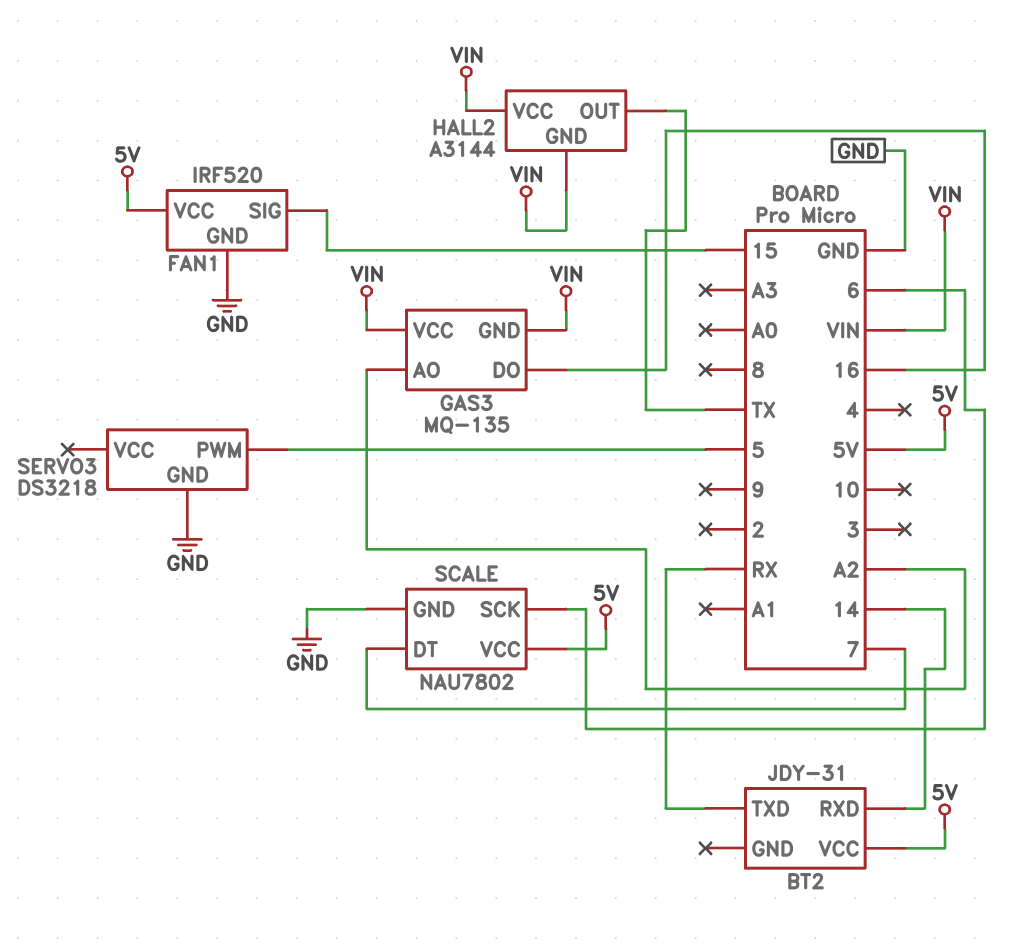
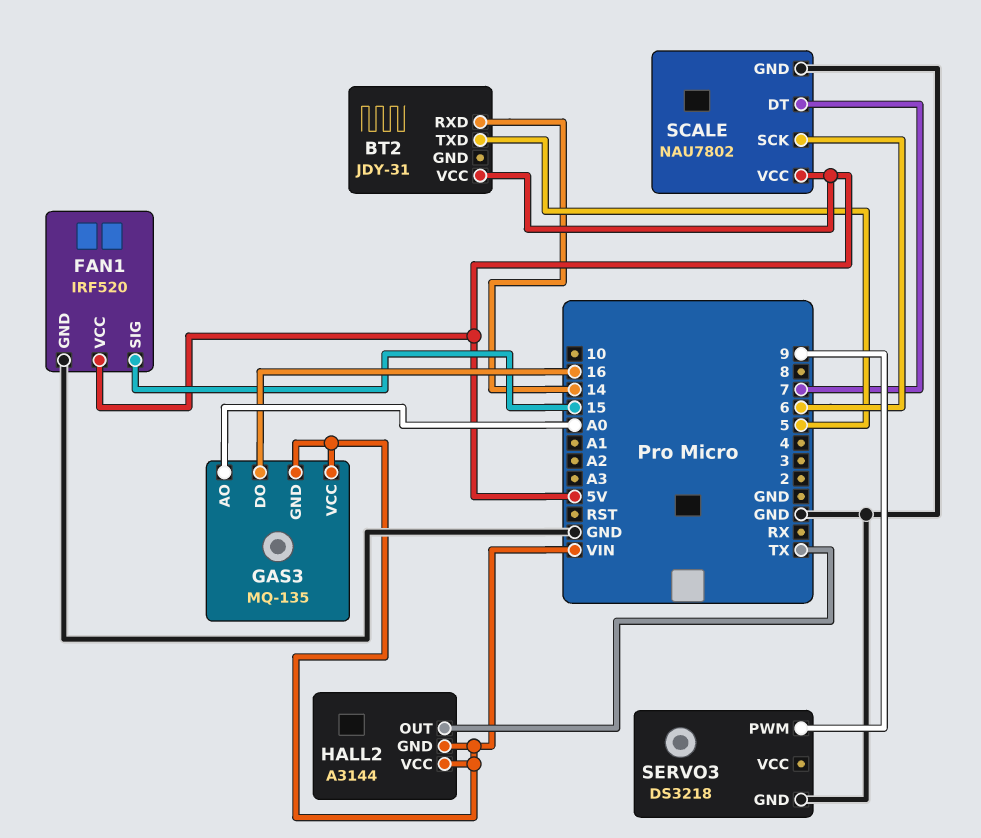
BT2 pin TXD: RX -> 5
GAS3 pin AO: A2 -> A0
SERVO3 pin PWM: 5 -> 9

